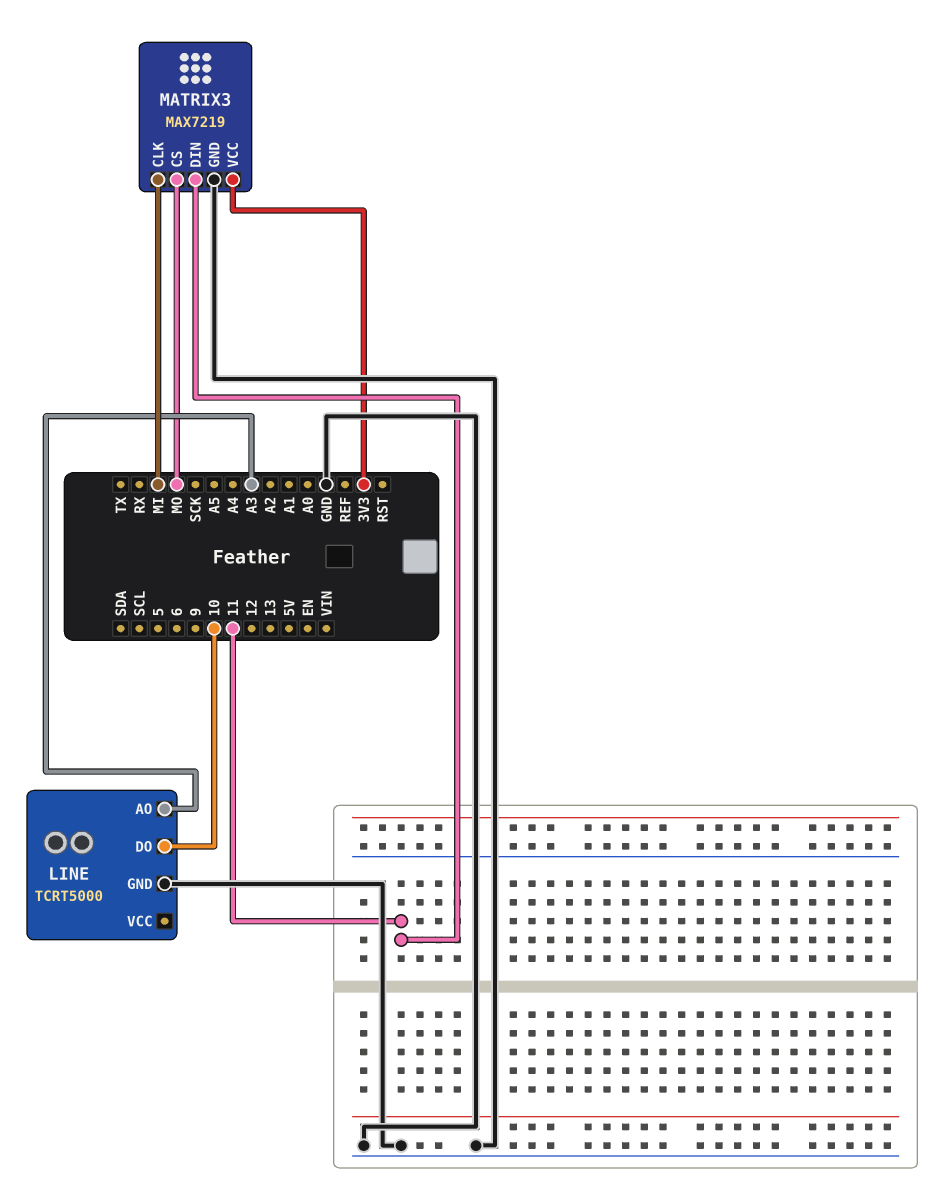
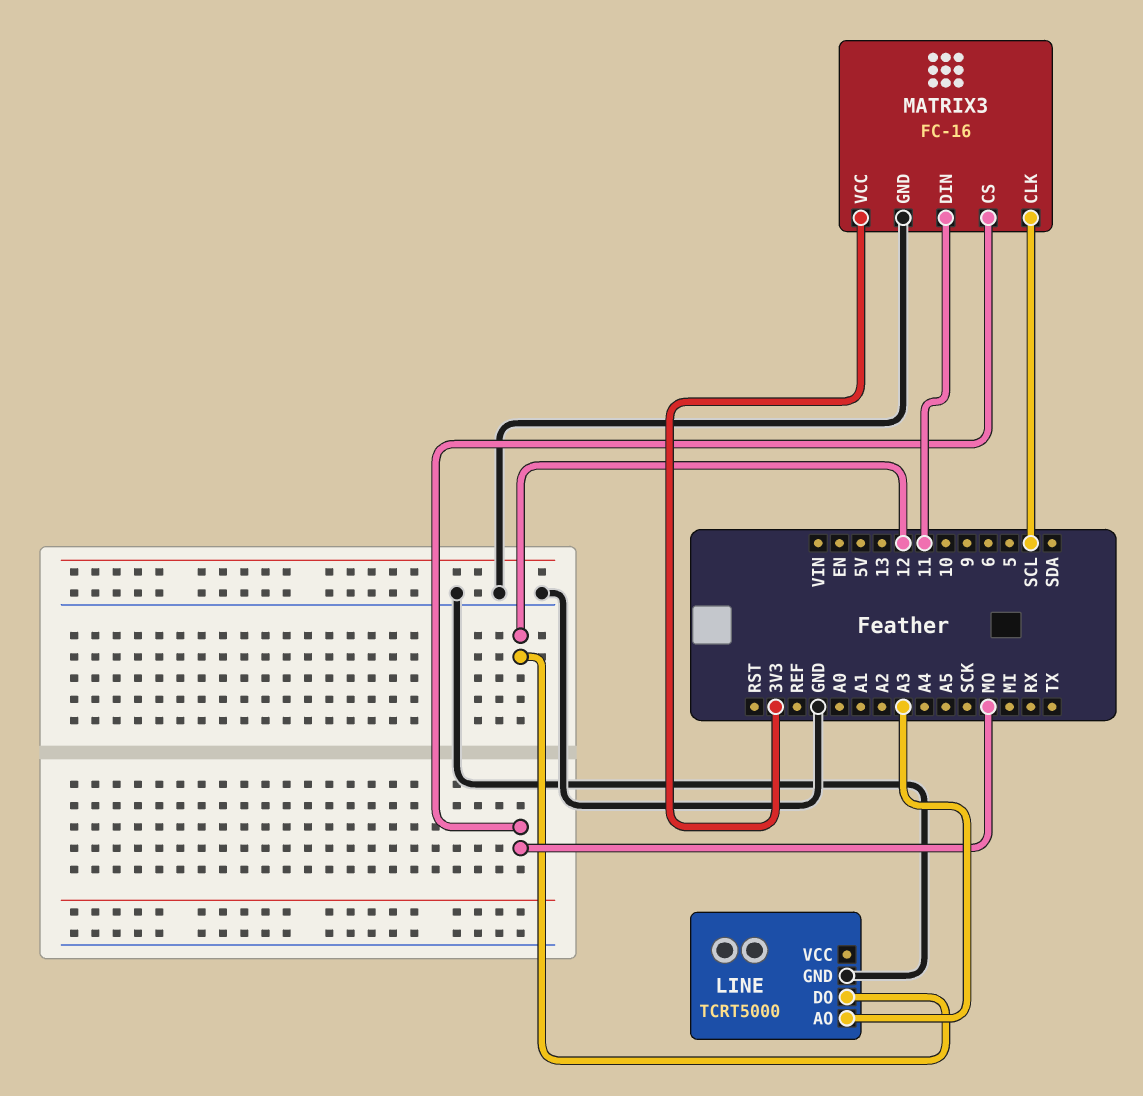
LINE pin DO: 10 -> 12
MATRIX3: MAX7219 -> FC-16
MATRIX3 pin CLK: MI -> SCL

